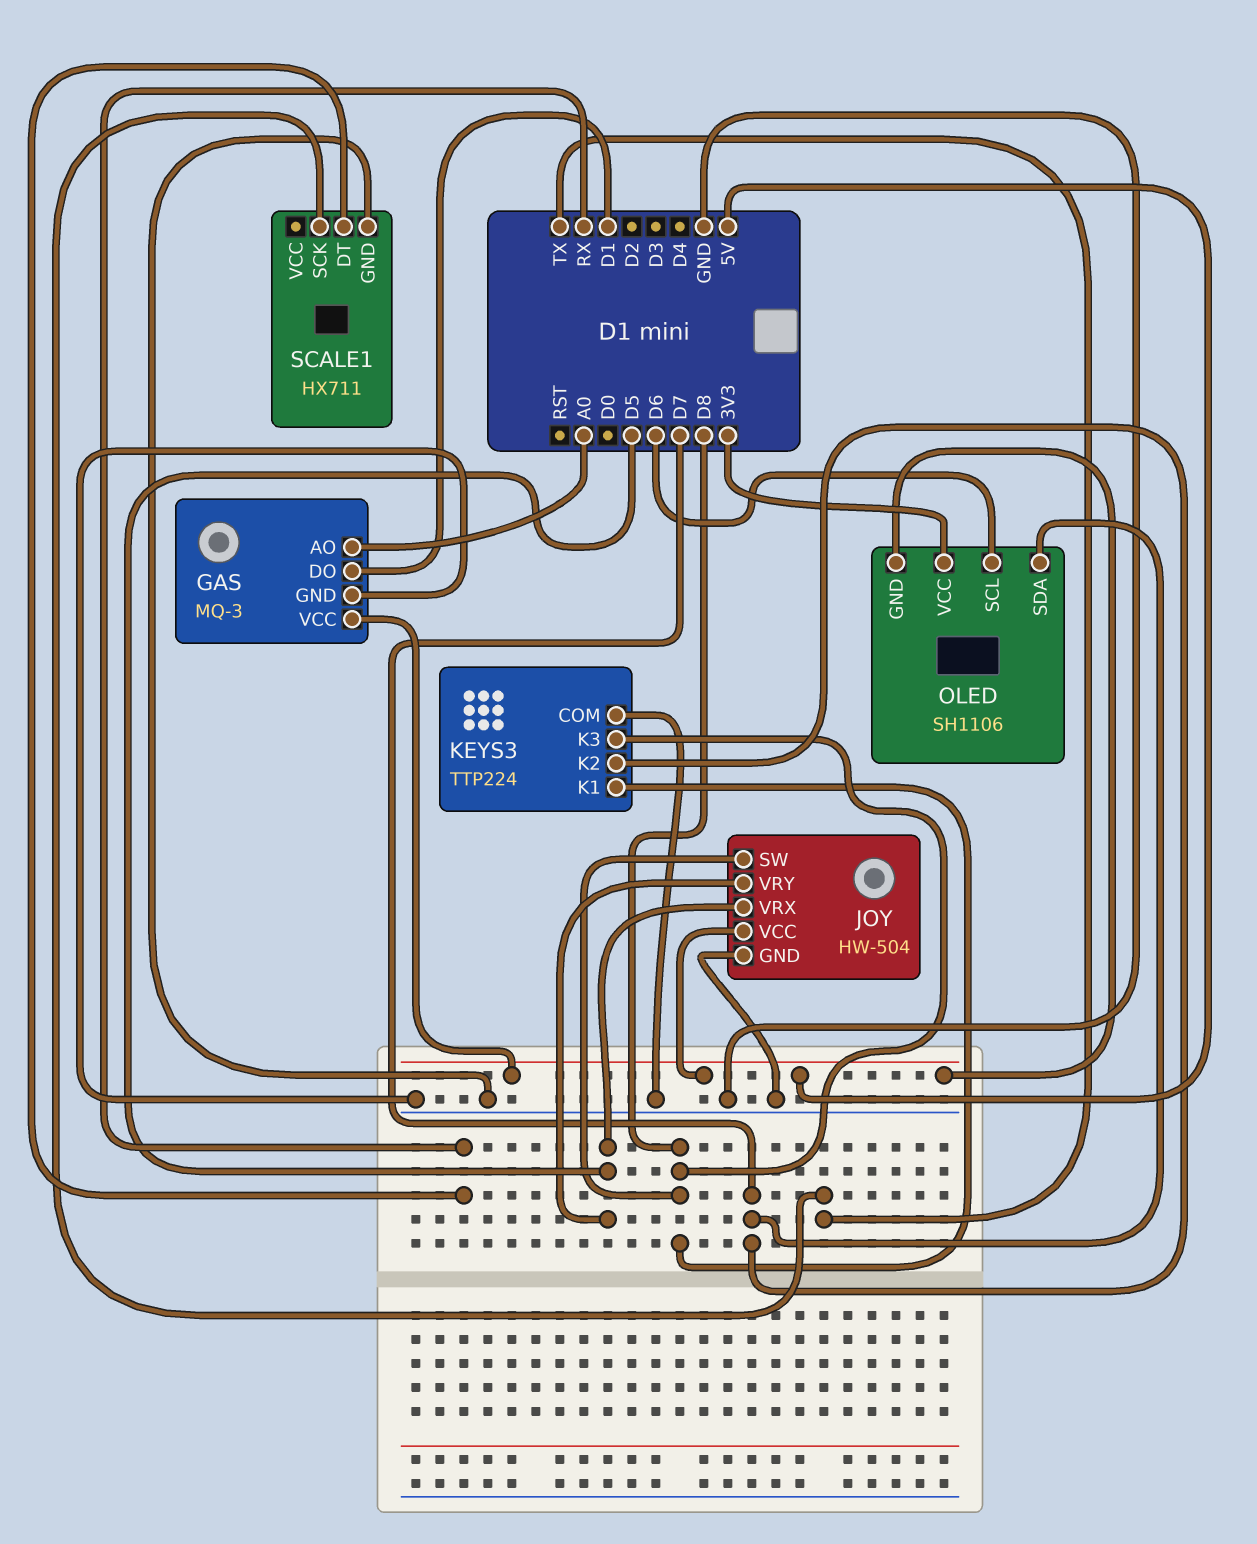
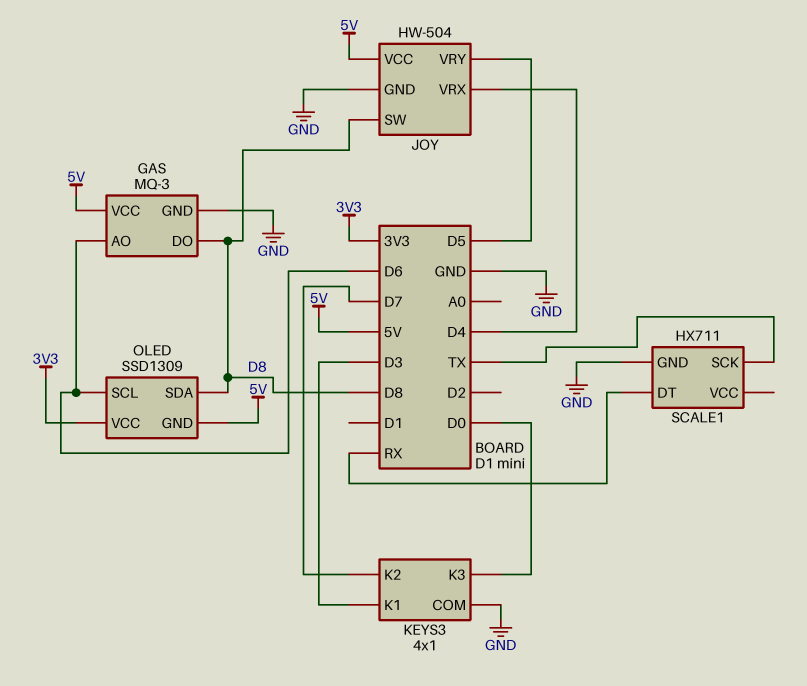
GAS pin AO: A0 -> D6
GAS pin DO: D1 -> D8
JOY pin VRX: D5 -> D4
KEYS3: TTP224 -> 4x1
KEYS3 pin K1: D8 -> D3
KEYS3 pin K3: D8 -> D0
OLED: SH1106 -> SSD1309
OLED pin SDA: D7 -> D8

